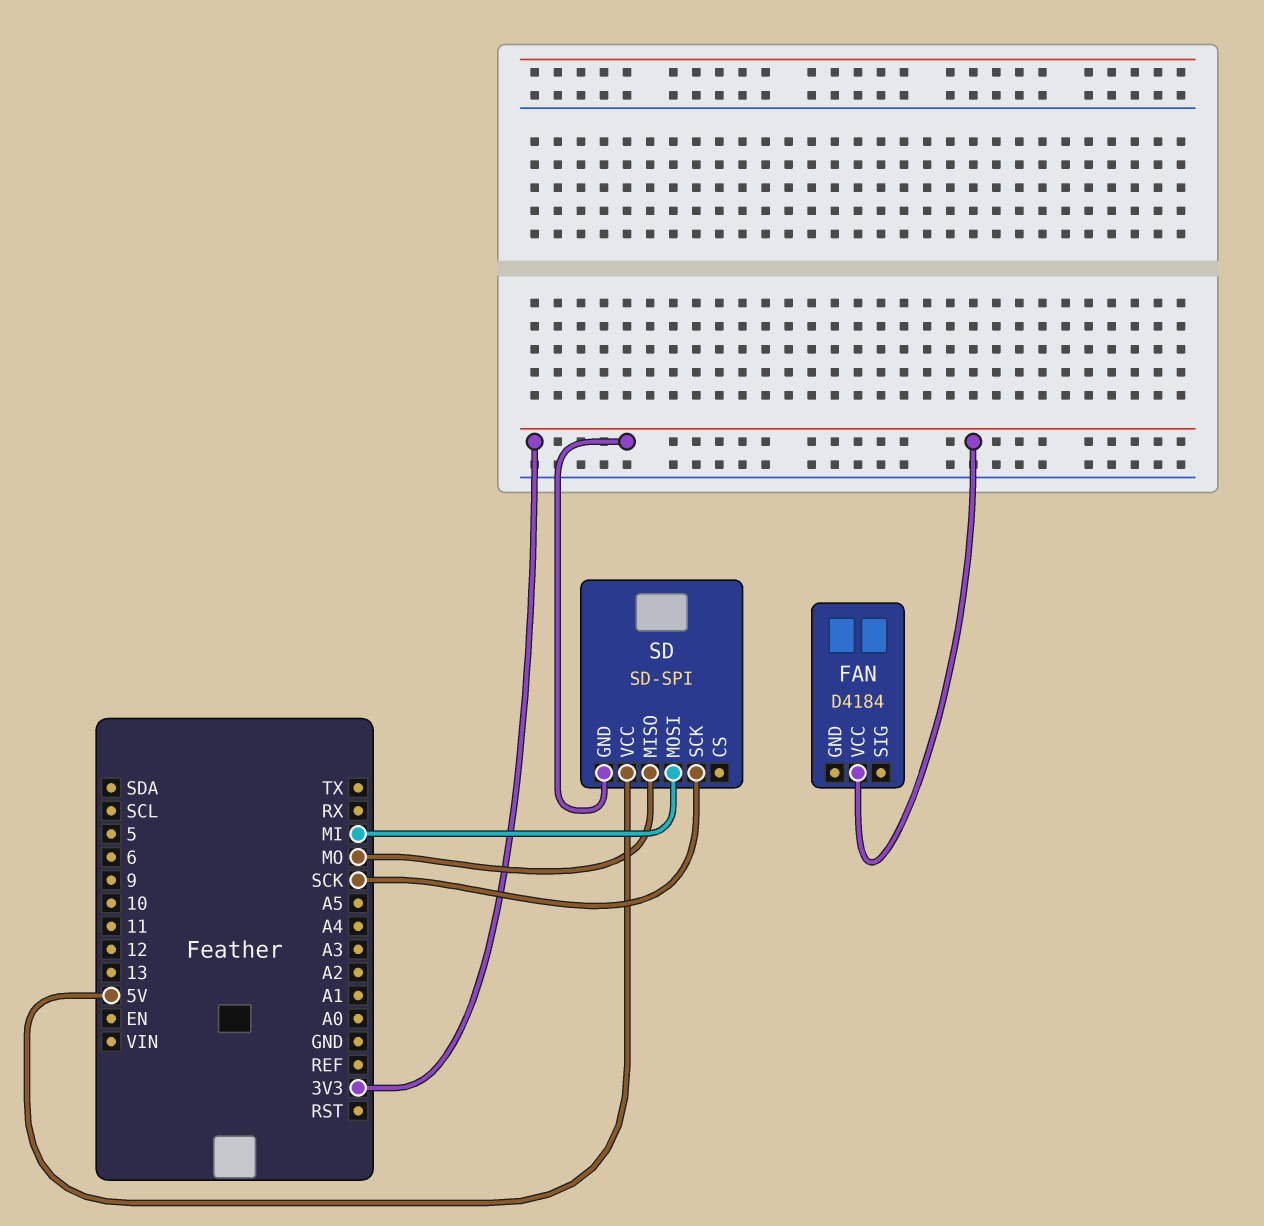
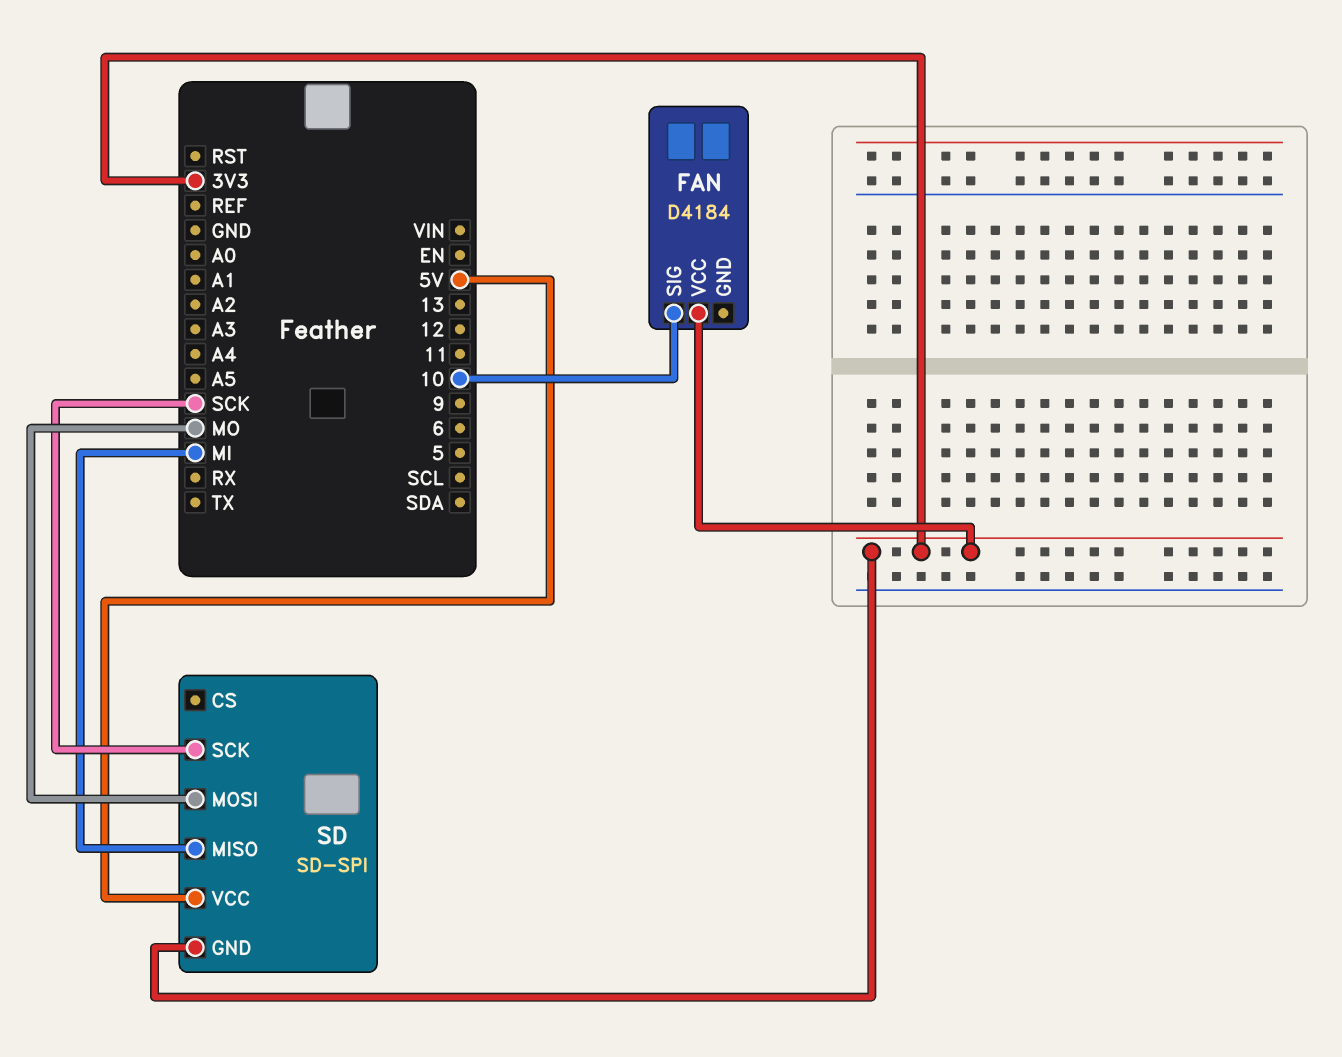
FAN pin SIG: none -> 10
SD pin MISO: MO -> MI
SD pin MOSI: MI -> MO

